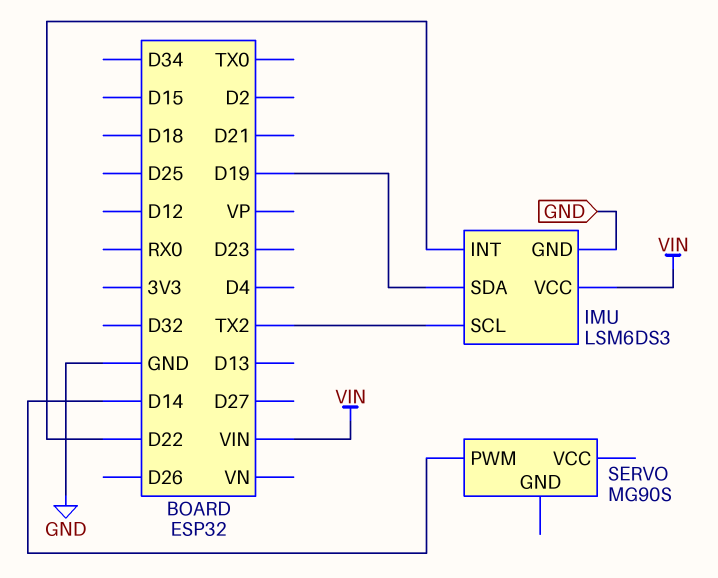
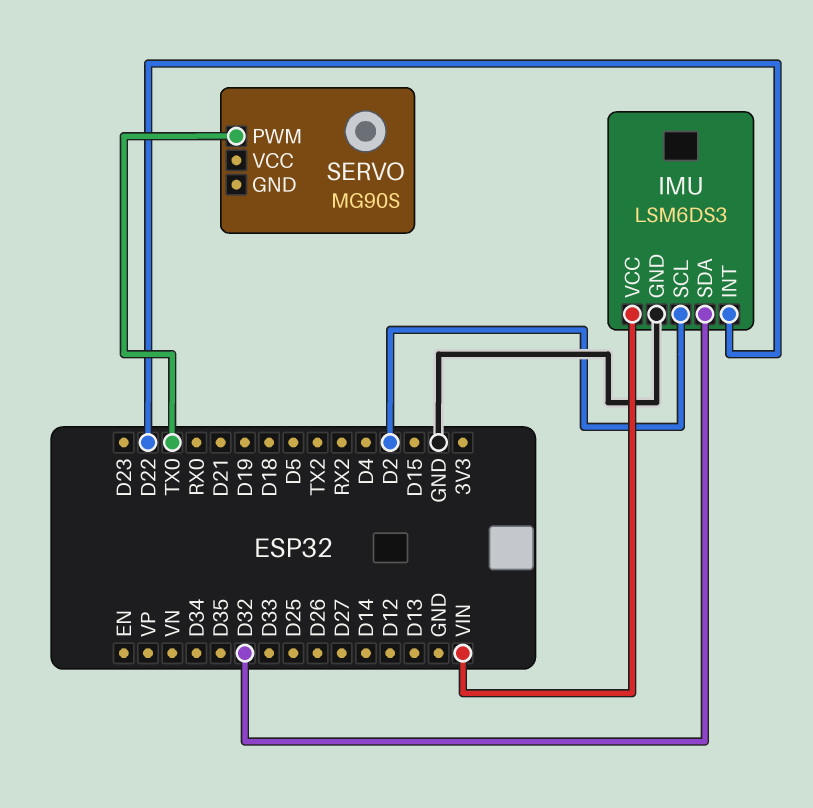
IMU pin SCL: TX2 -> D2
IMU pin SDA: D19 -> D32
SERVO pin PWM: D14 -> TX0

